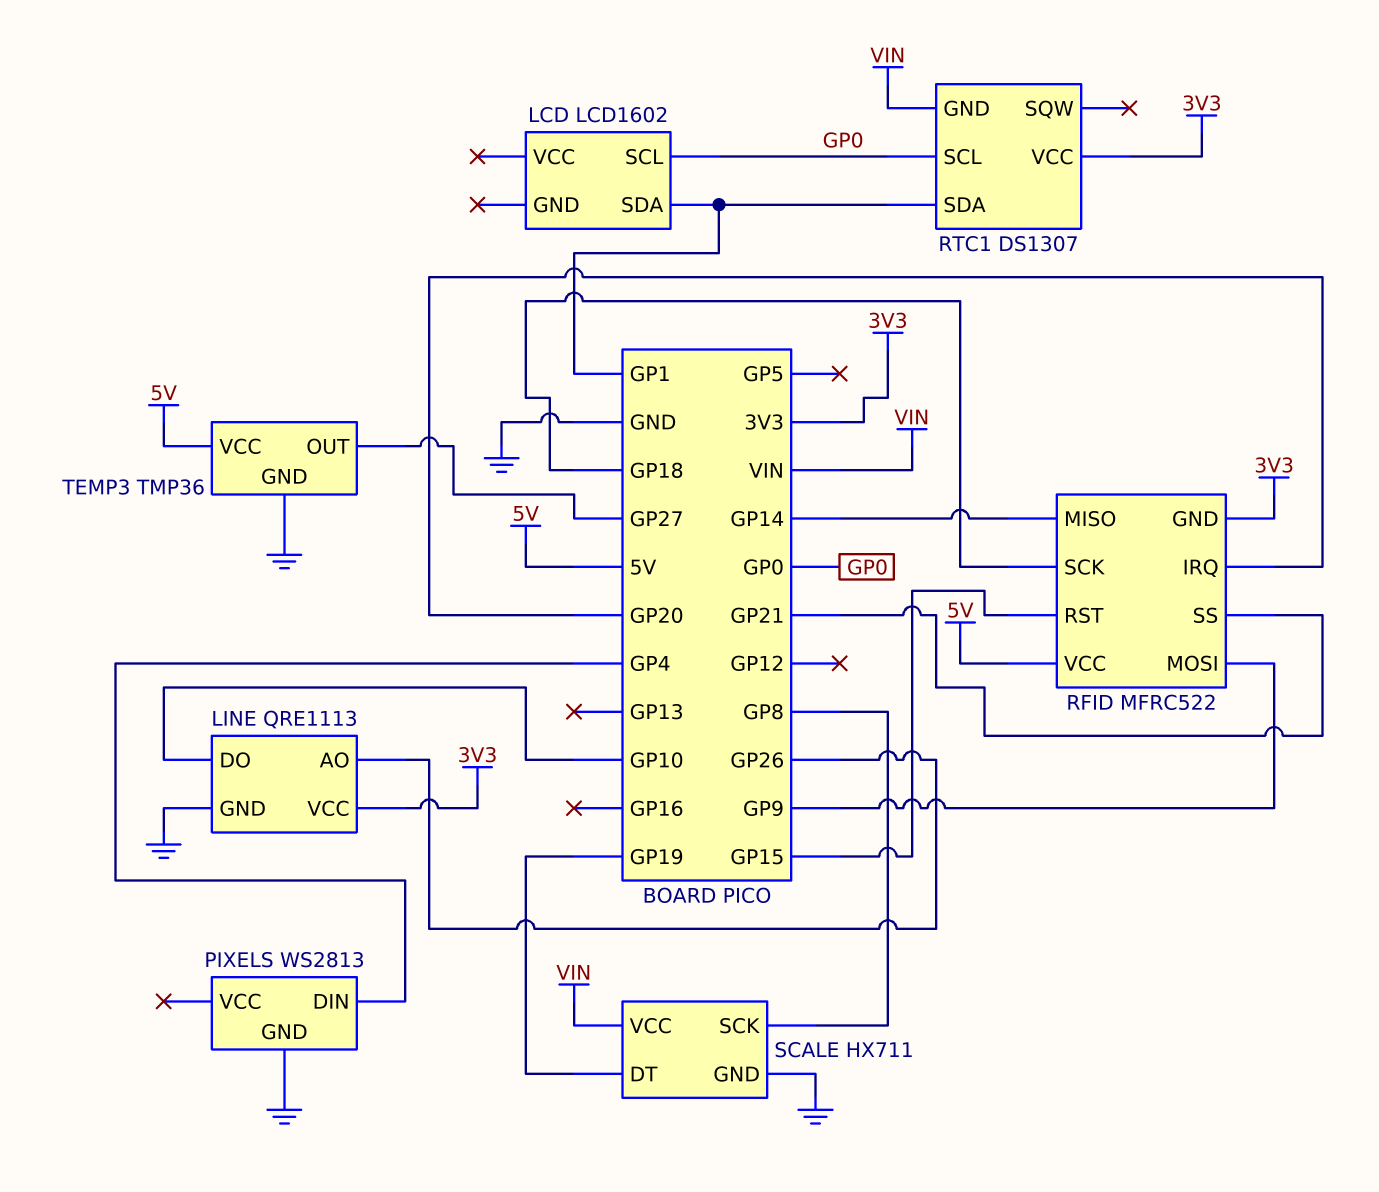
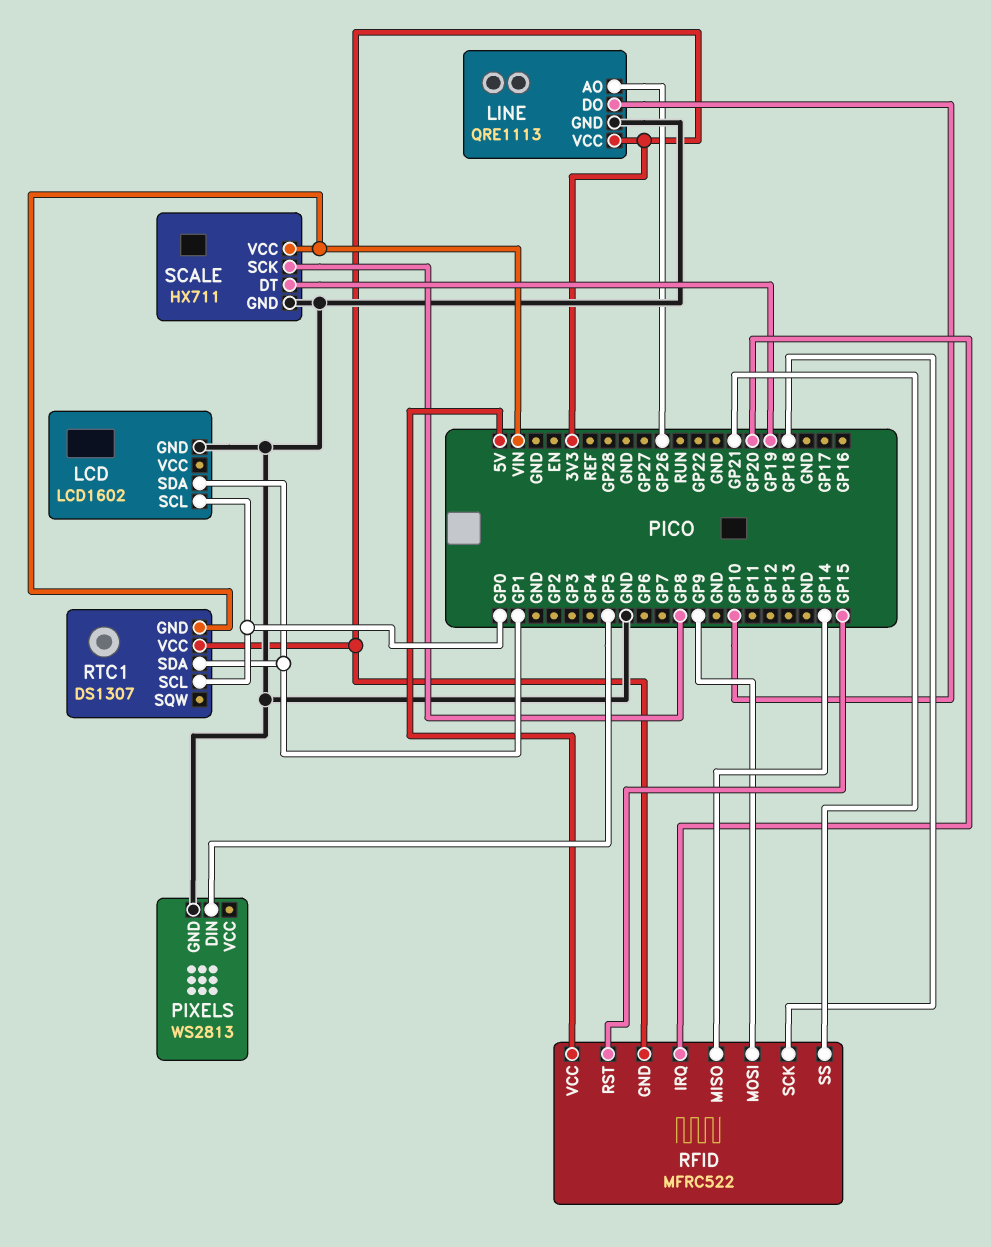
LCD pin GND: none -> GND
PIXELS pin DIN: GP4 -> GP5
TEMP3: TMP36 -> none
TEMP3 pin GND: GND -> none
TEMP3 pin OUT: GP27 -> none
TEMP3 pin VCC: 5V -> none

